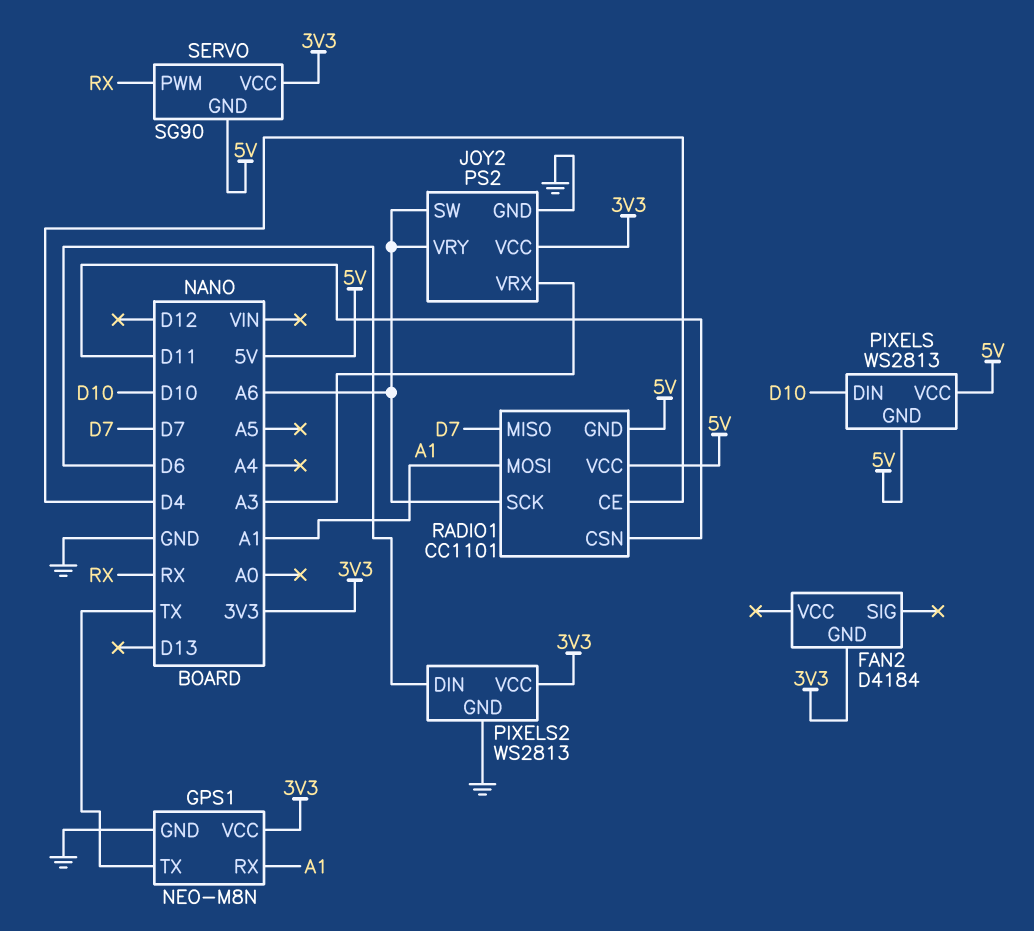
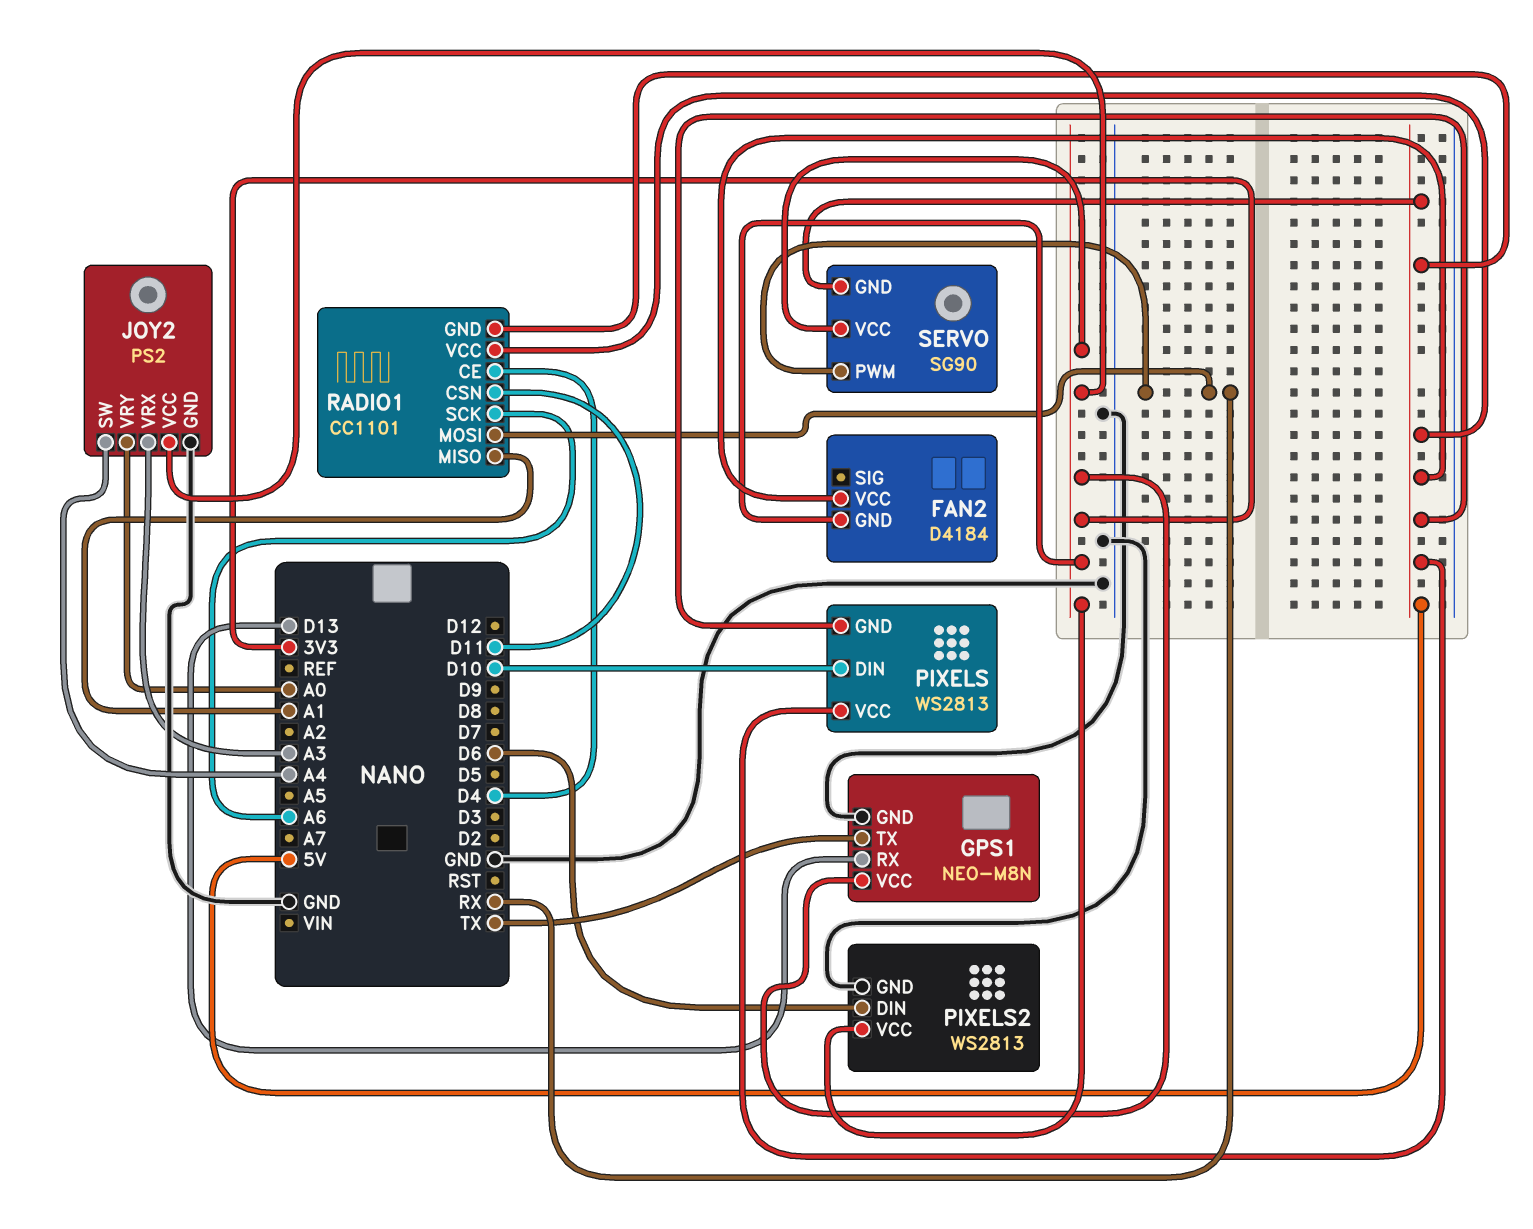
FAN2 pin VCC: none -> 5V
GPS1 pin RX: A1 -> D13
JOY2 pin SW: A6 -> A4
JOY2 pin VRY: A6 -> A0
RADIO1 pin MISO: D7 -> A1
RADIO1 pin MOSI: A1 -> RX

